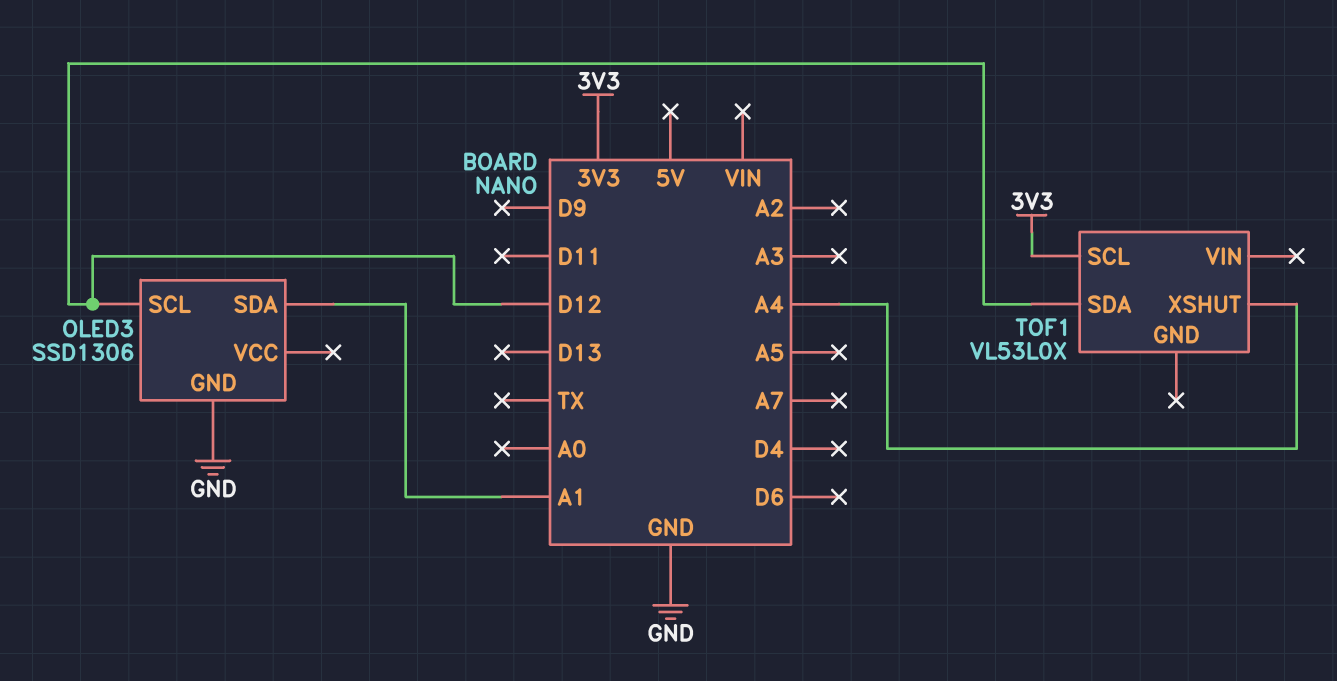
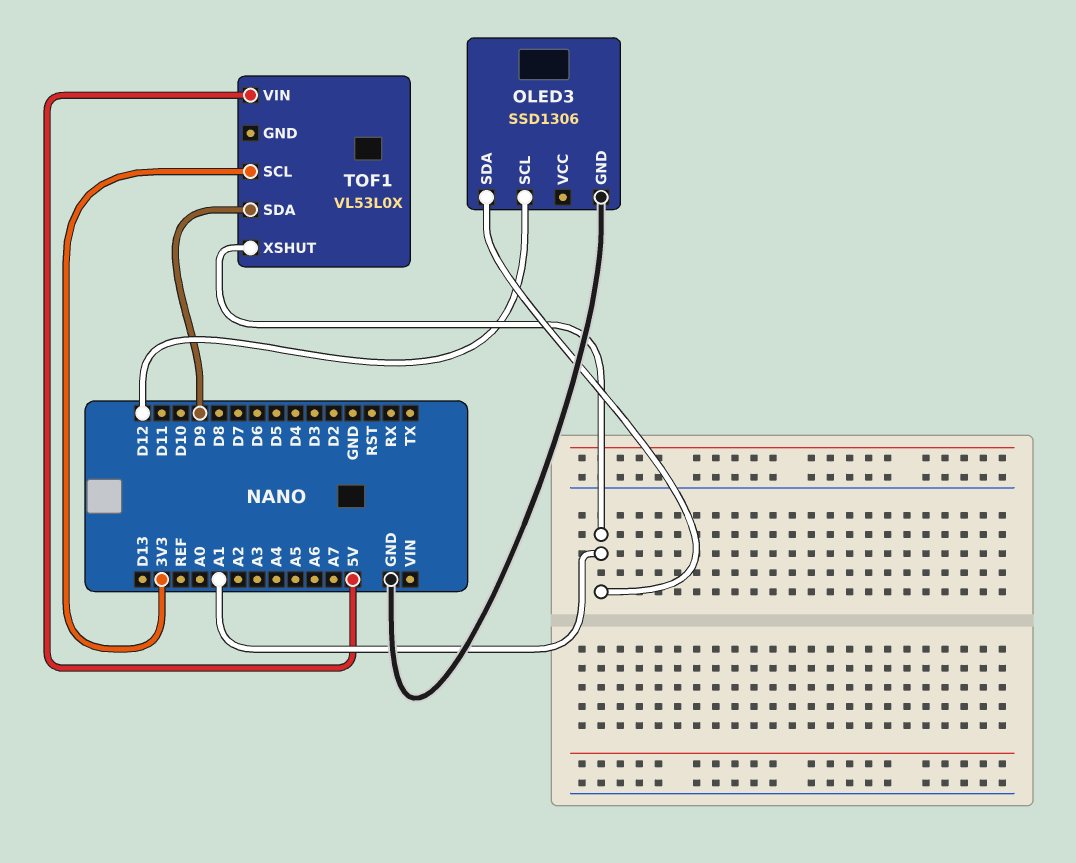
TOF1 pin SDA: D12 -> D9
TOF1 pin VIN: none -> 5V
TOF1 pin XSHUT: A4 -> A1

